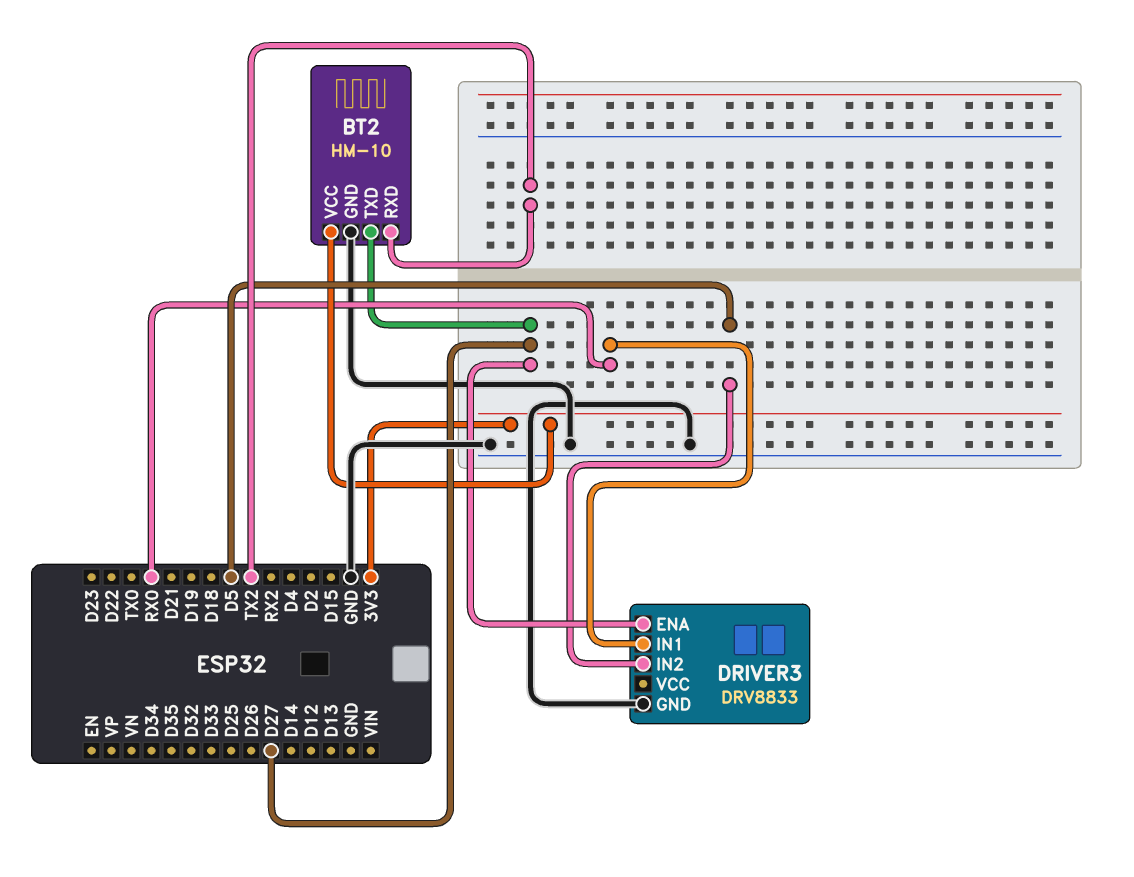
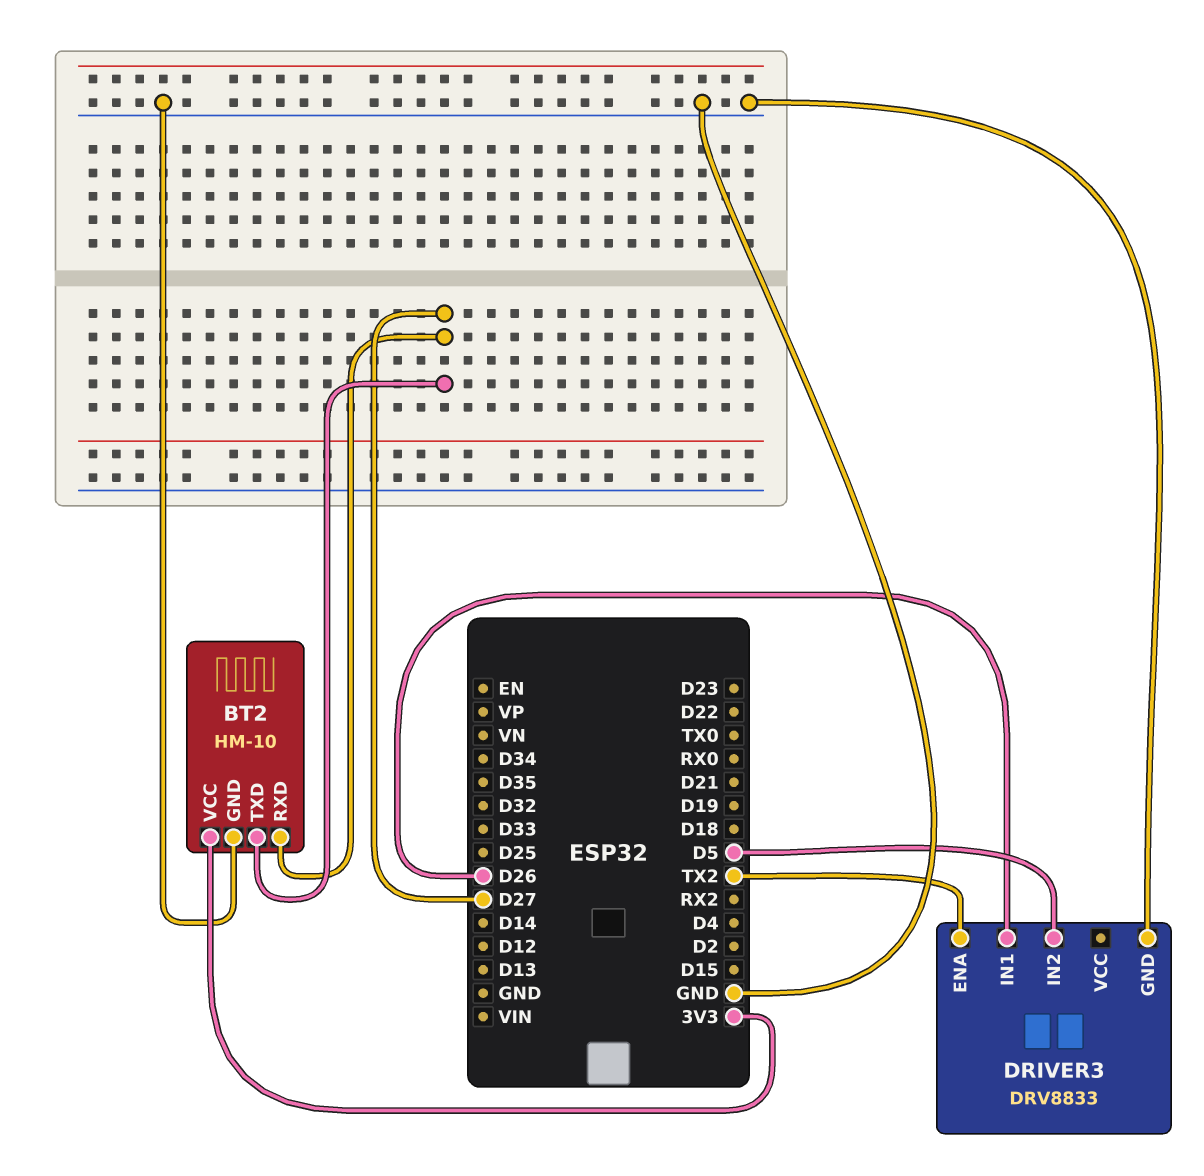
BT2 pin RXD: TX2 -> D27
DRIVER3 pin ENA: D27 -> TX2
DRIVER3 pin IN1: RX0 -> D26

